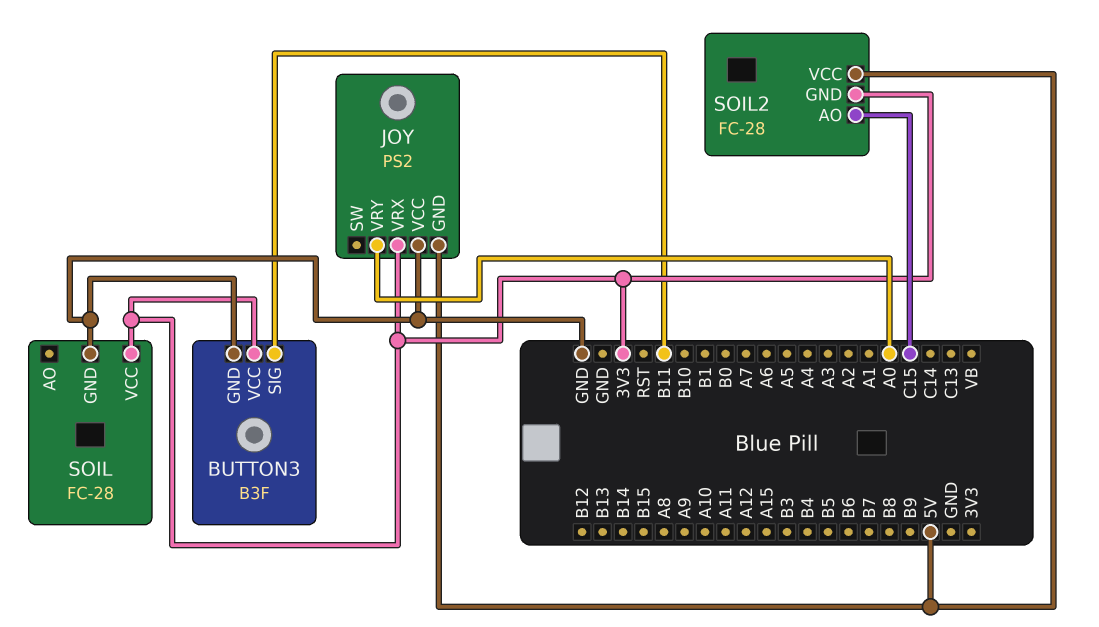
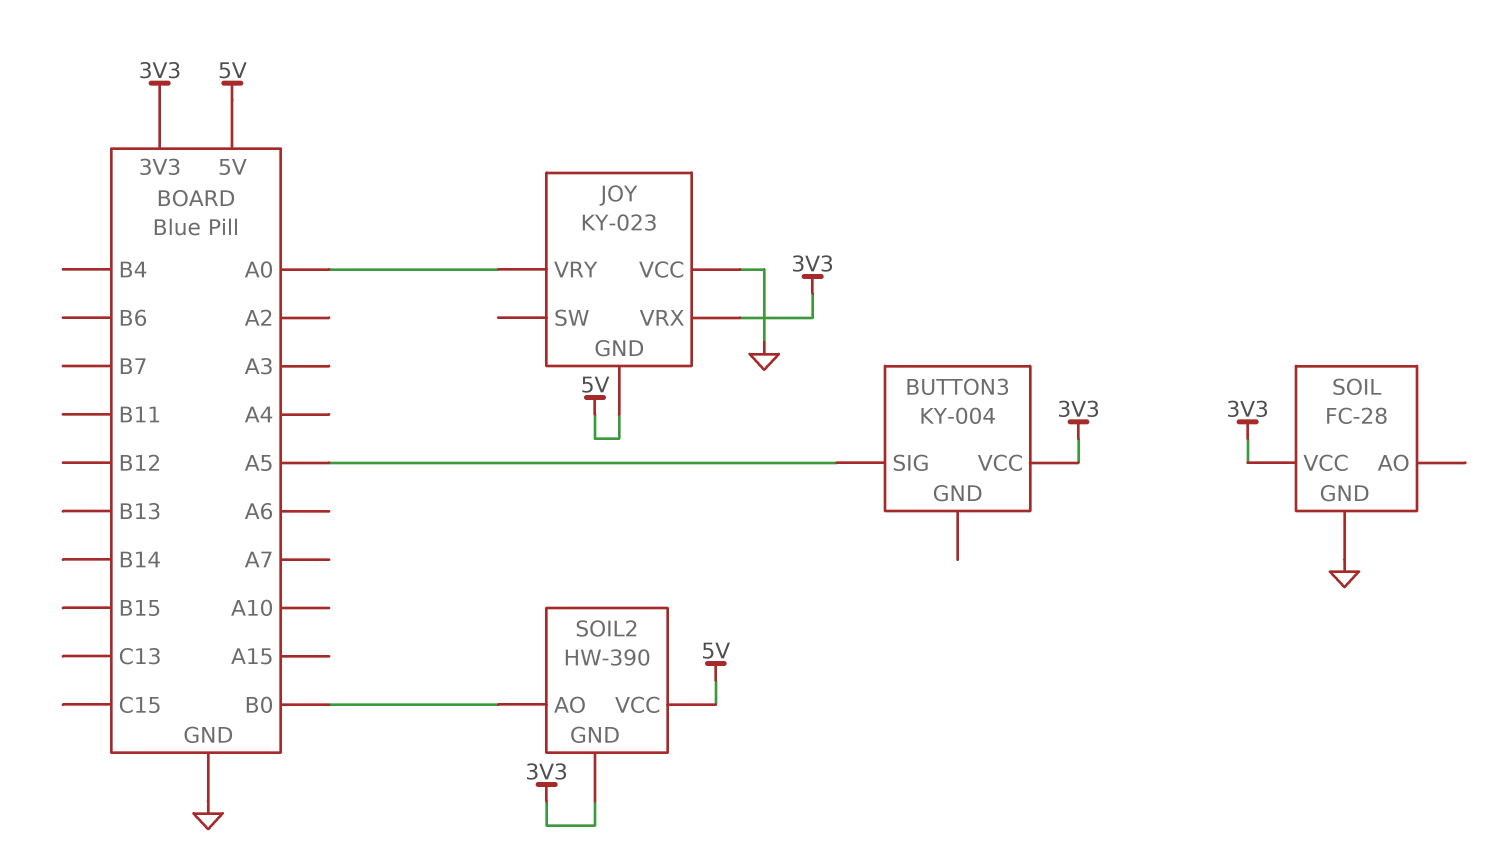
BUTTON3: B3F -> KY-004
BUTTON3 pin GND: GND -> none
BUTTON3 pin SIG: B11 -> A5
JOY: PS2 -> KY-023
SOIL2: FC-28 -> HW-390
SOIL2 pin AO: C15 -> B0

